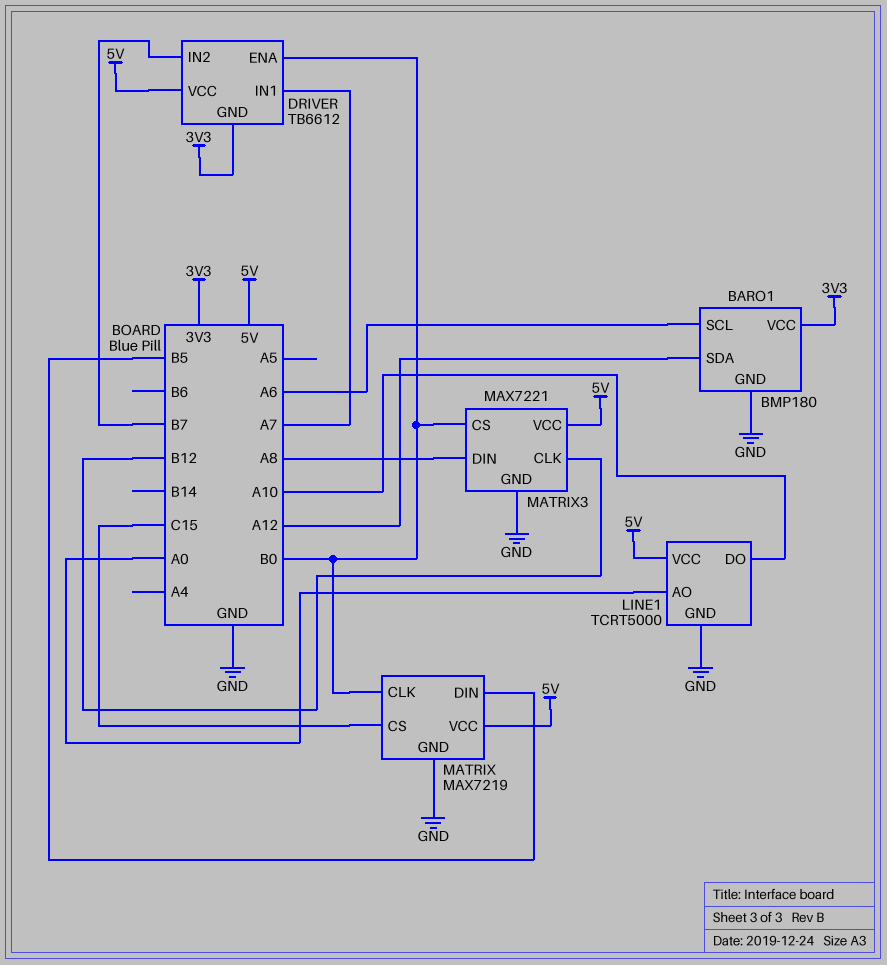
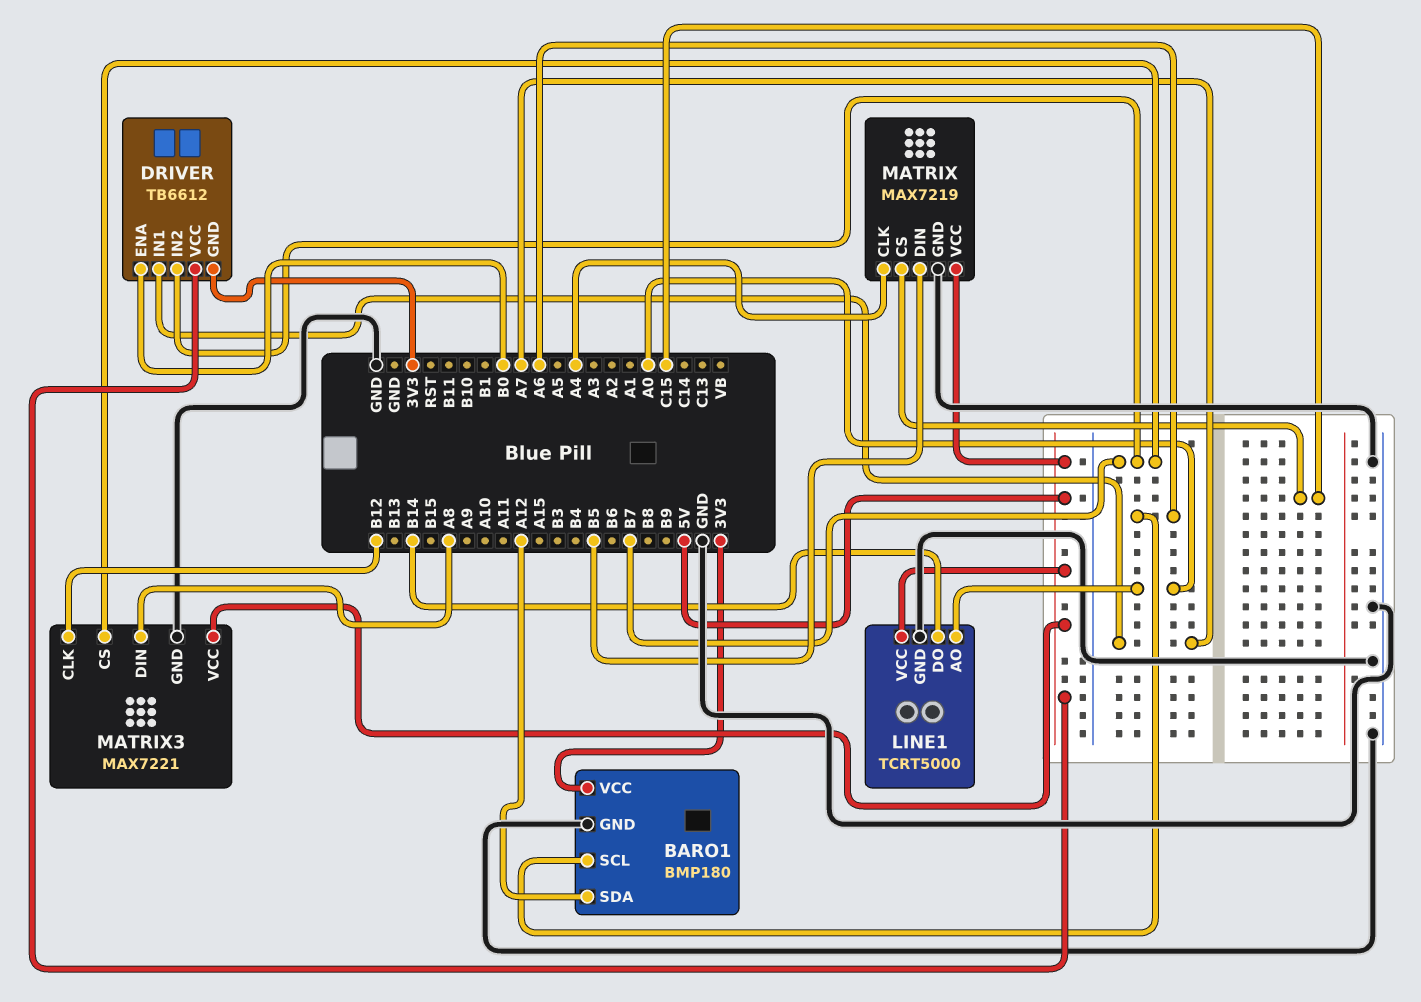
LINE1 pin DO: A10 -> B14
MATRIX pin CLK: B0 -> A4
MATRIX3 pin CS: B0 -> B7

